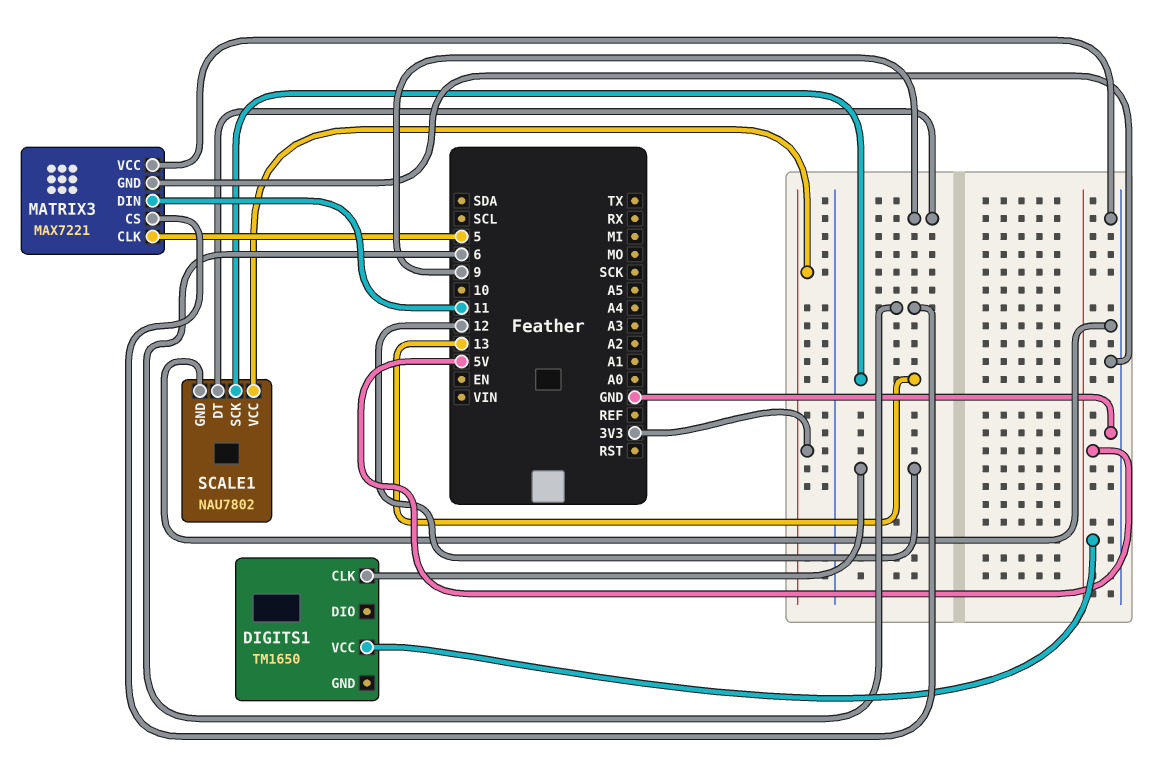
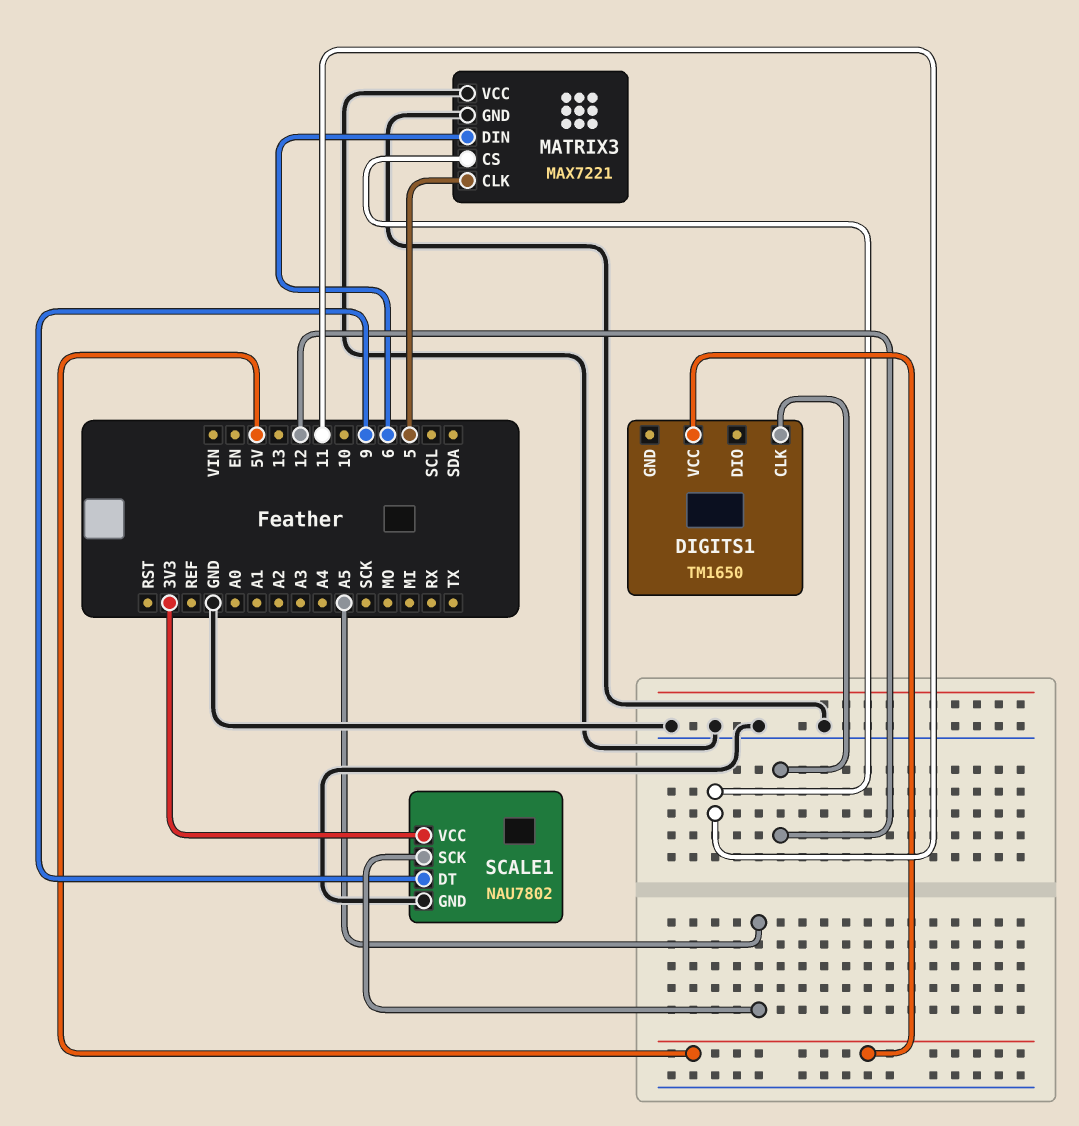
MATRIX3 pin CS: 6 -> 11
MATRIX3 pin DIN: 11 -> 6
SCALE1 pin SCK: 13 -> A5

